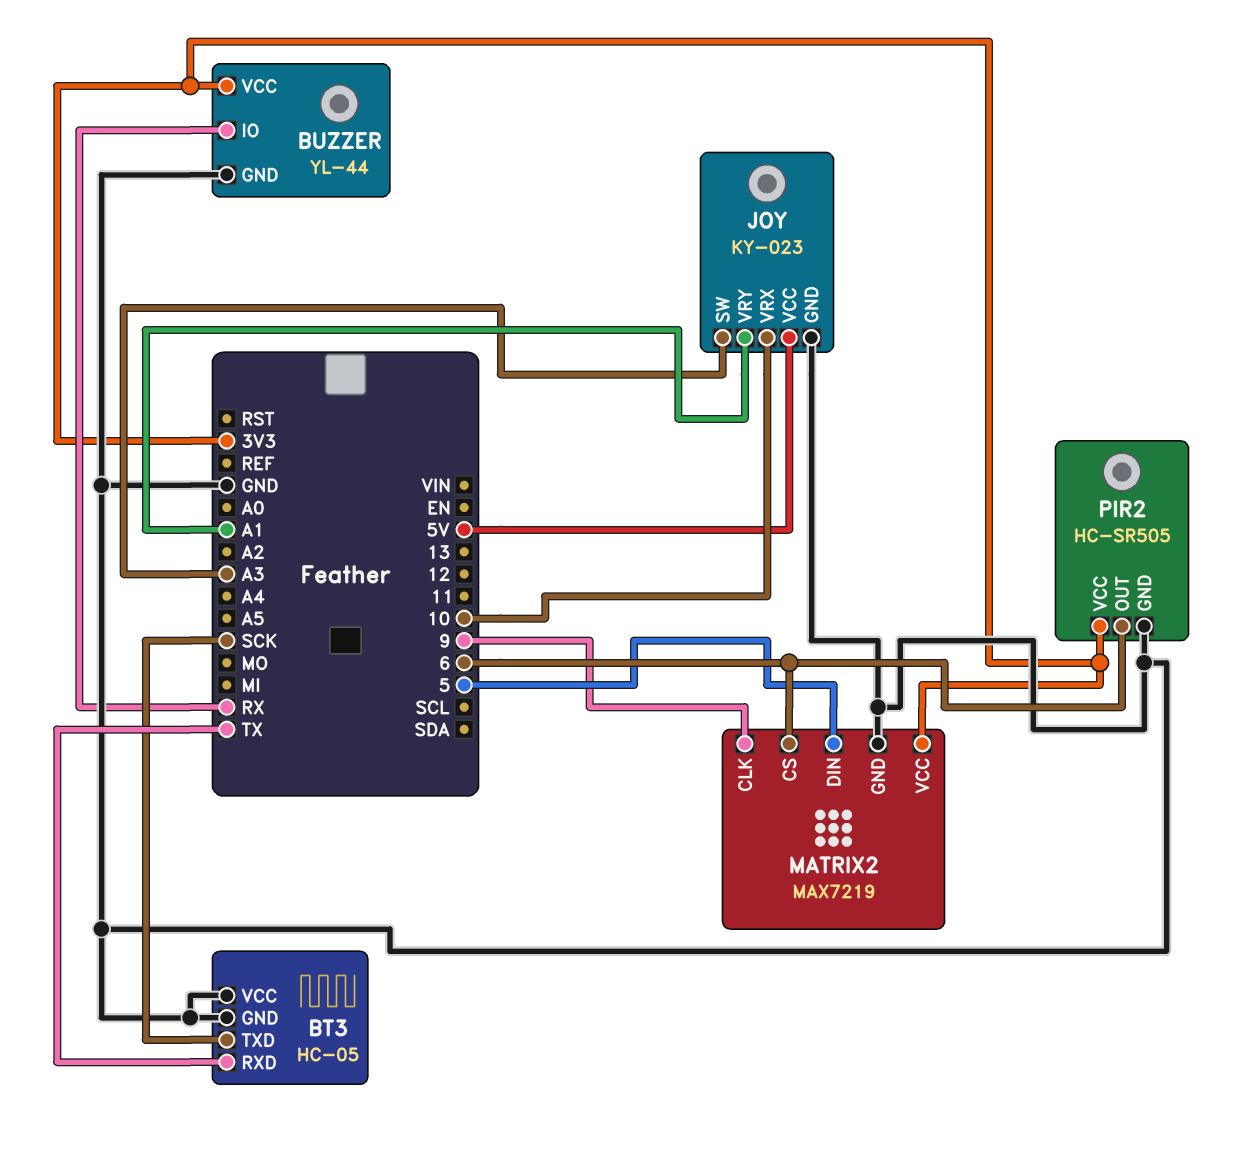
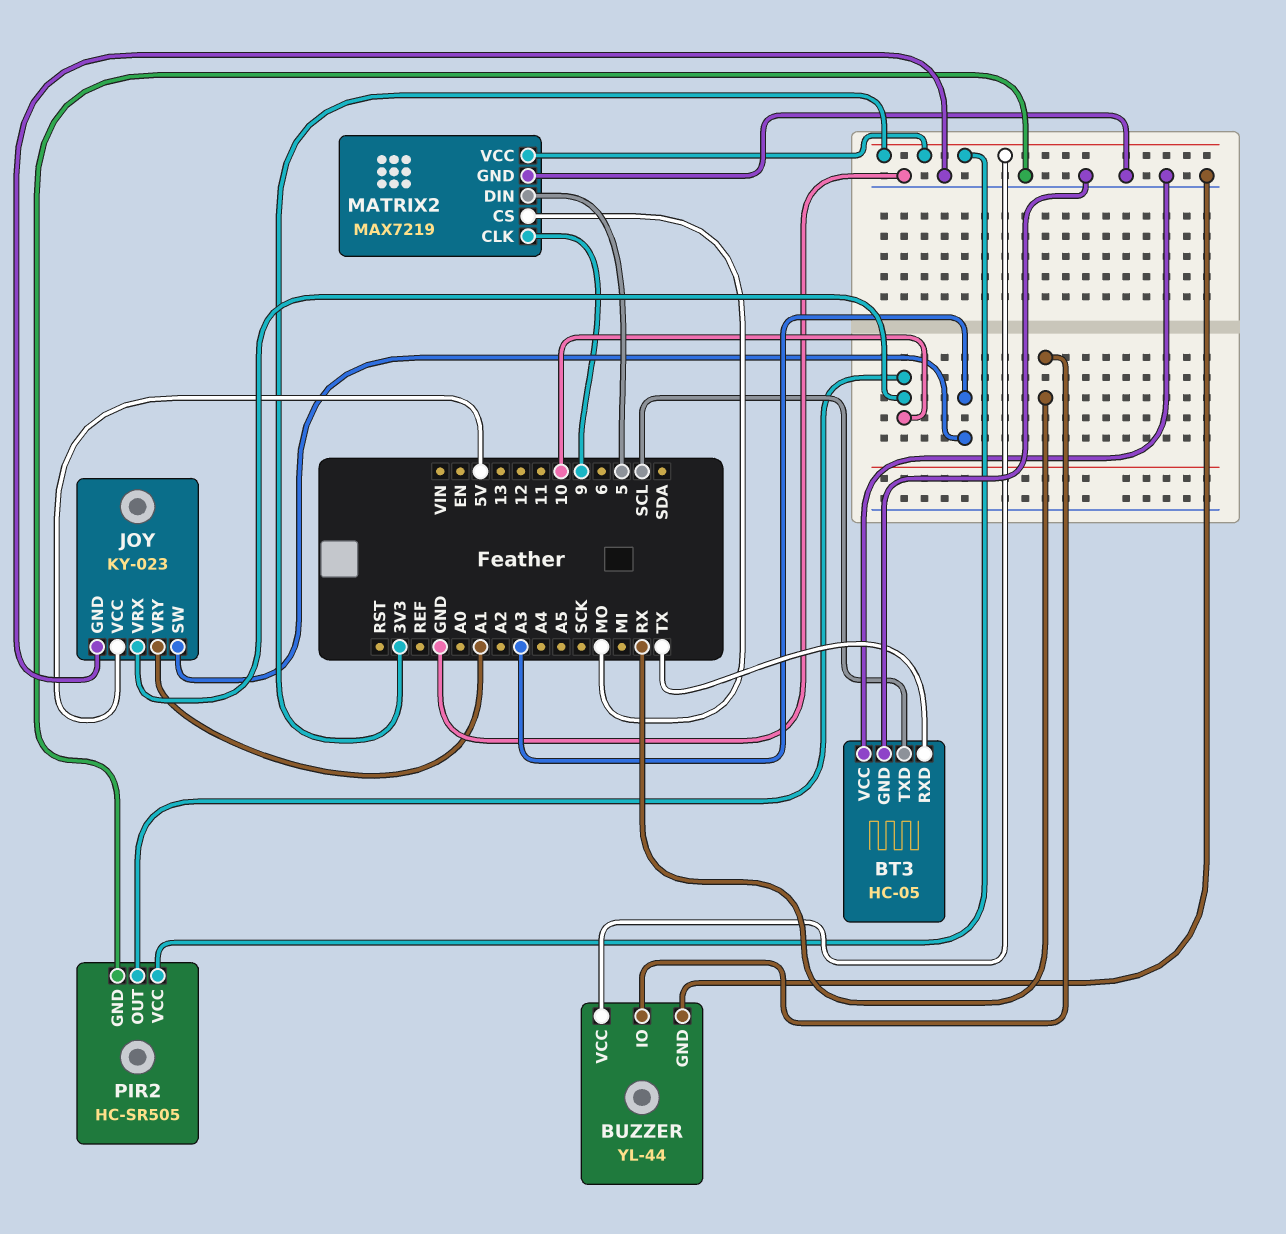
BT3 pin TXD: SCK -> SCL
MATRIX2 pin CS: 6 -> MO
PIR2 pin OUT: 6 -> 10

